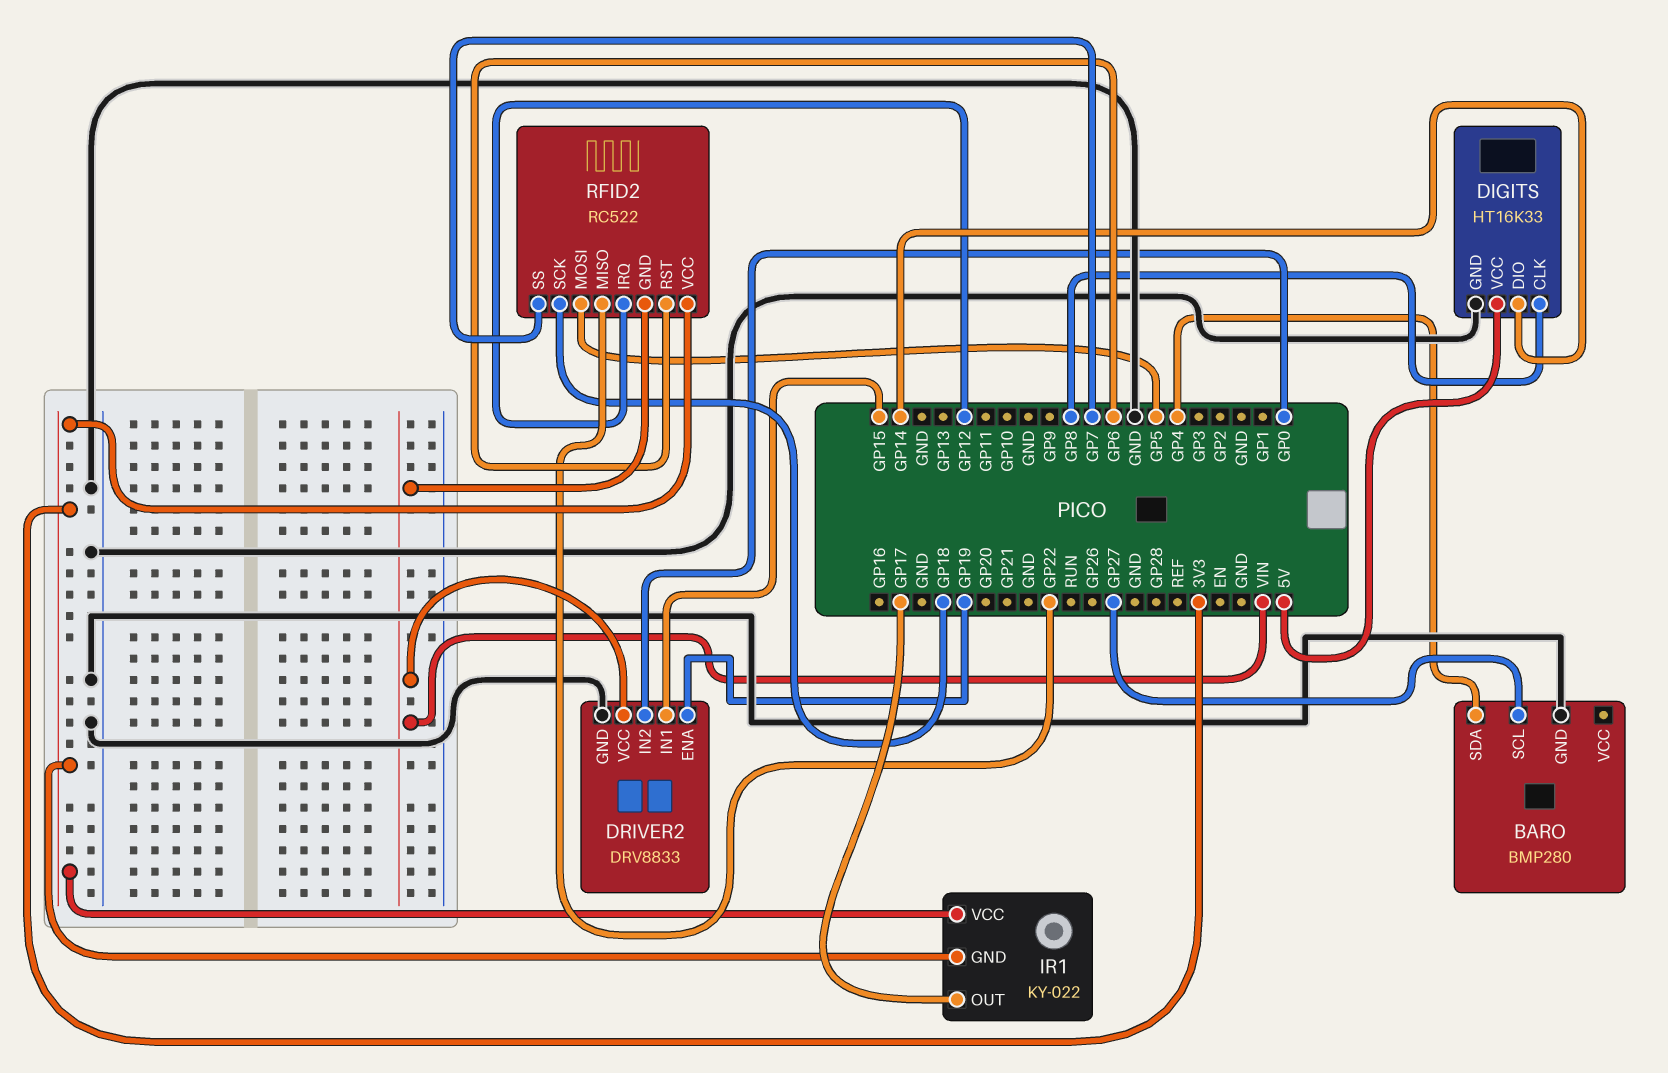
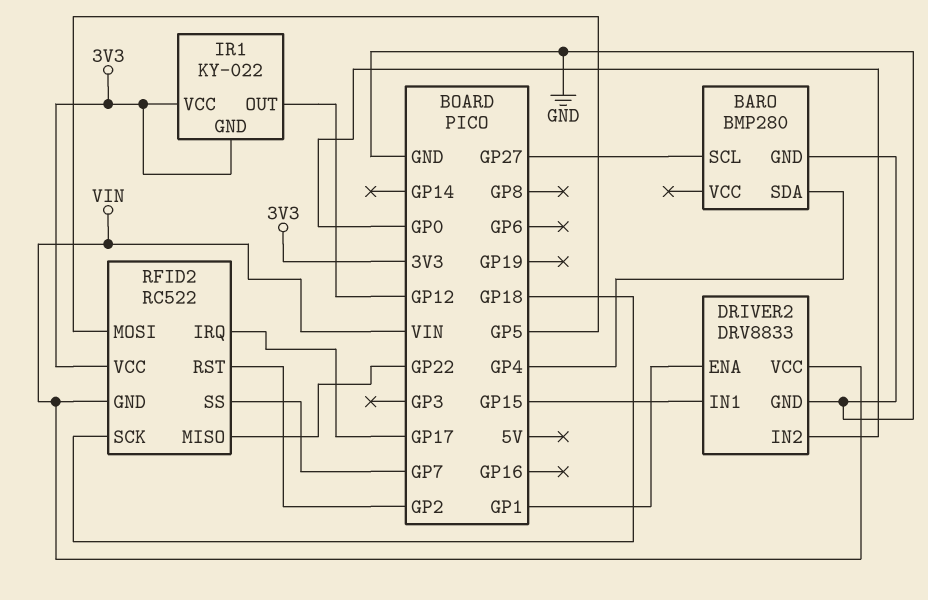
DIGITS: HT16K33 -> none
DIGITS pin CLK: GP8 -> none
DIGITS pin DIO: GP14 -> none
DIGITS pin GND: GND -> none
DIGITS pin VCC: 5V -> none
DRIVER2 pin ENA: GP19 -> GP1
IR1 pin OUT: GP17 -> GP12
RFID2 pin IRQ: GP12 -> GP17
RFID2 pin RST: GP6 -> GP2

